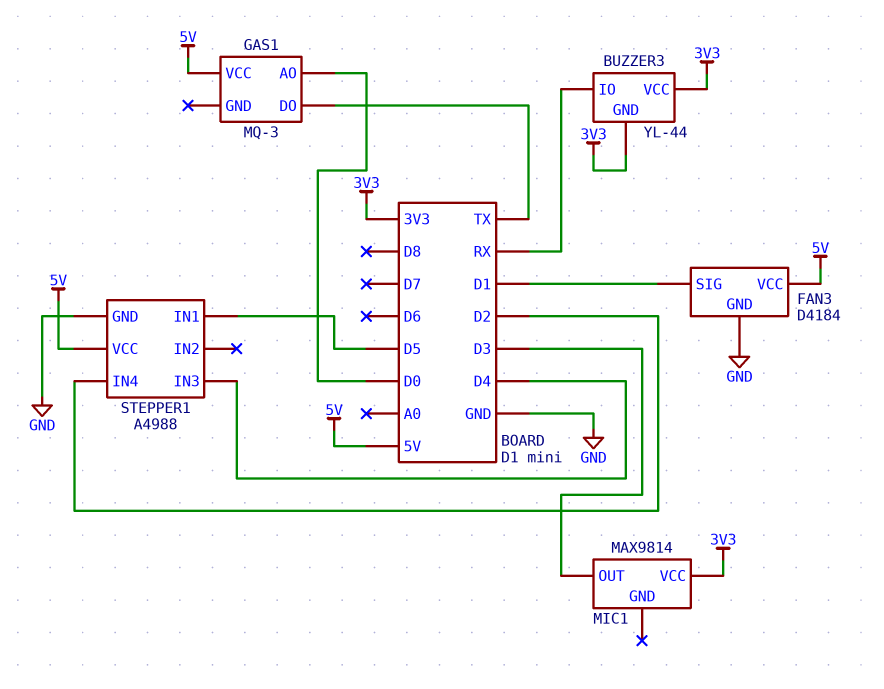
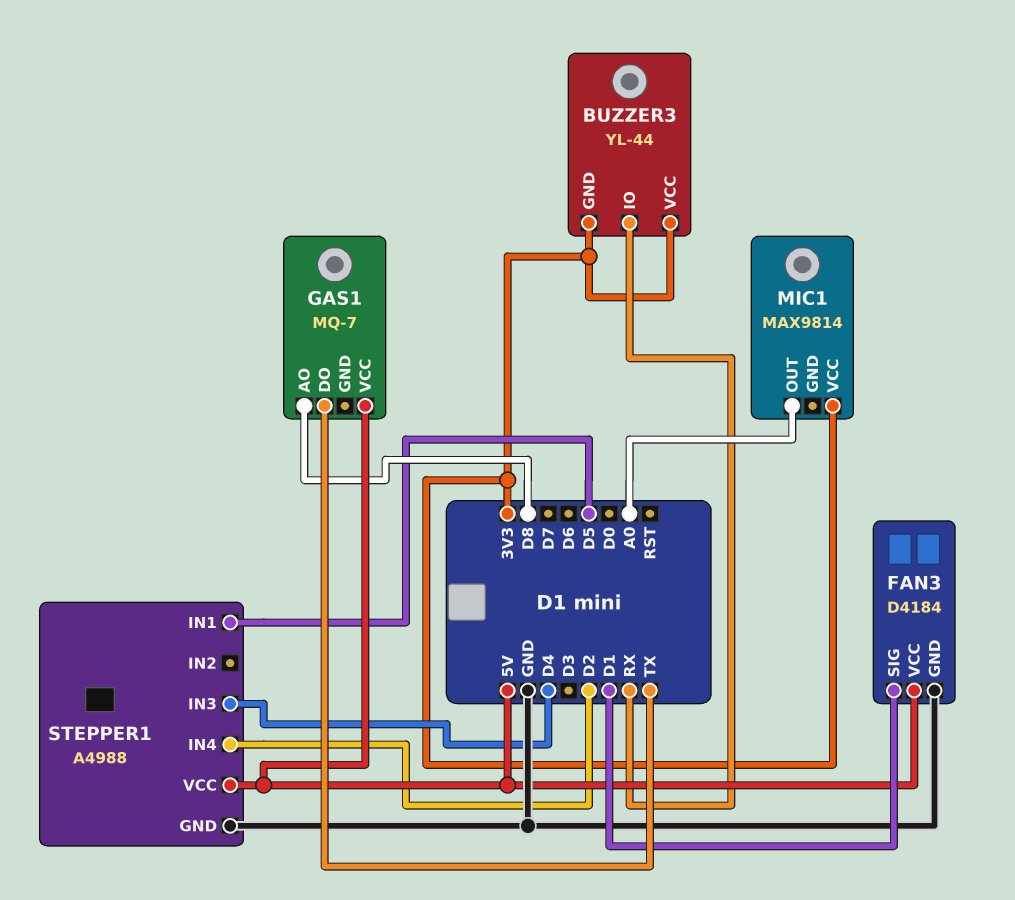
GAS1: MQ-3 -> MQ-7
GAS1 pin AO: D0 -> D8
MIC1 pin OUT: D3 -> A0

